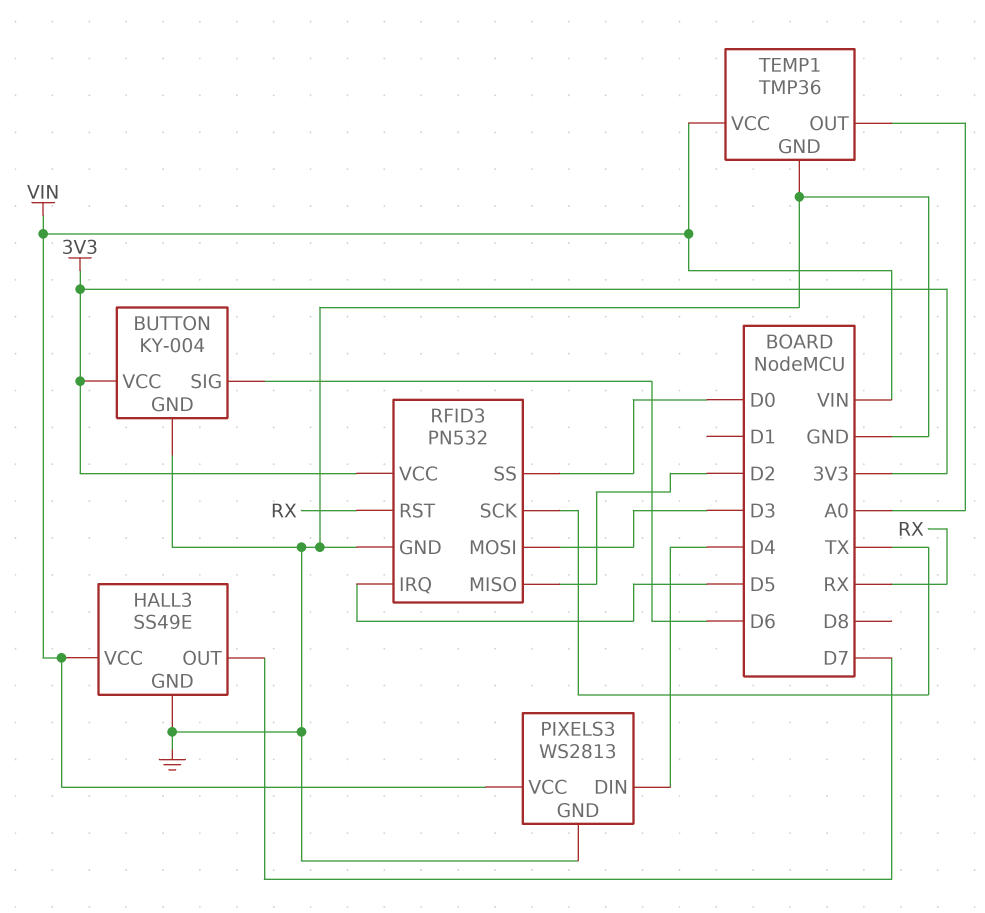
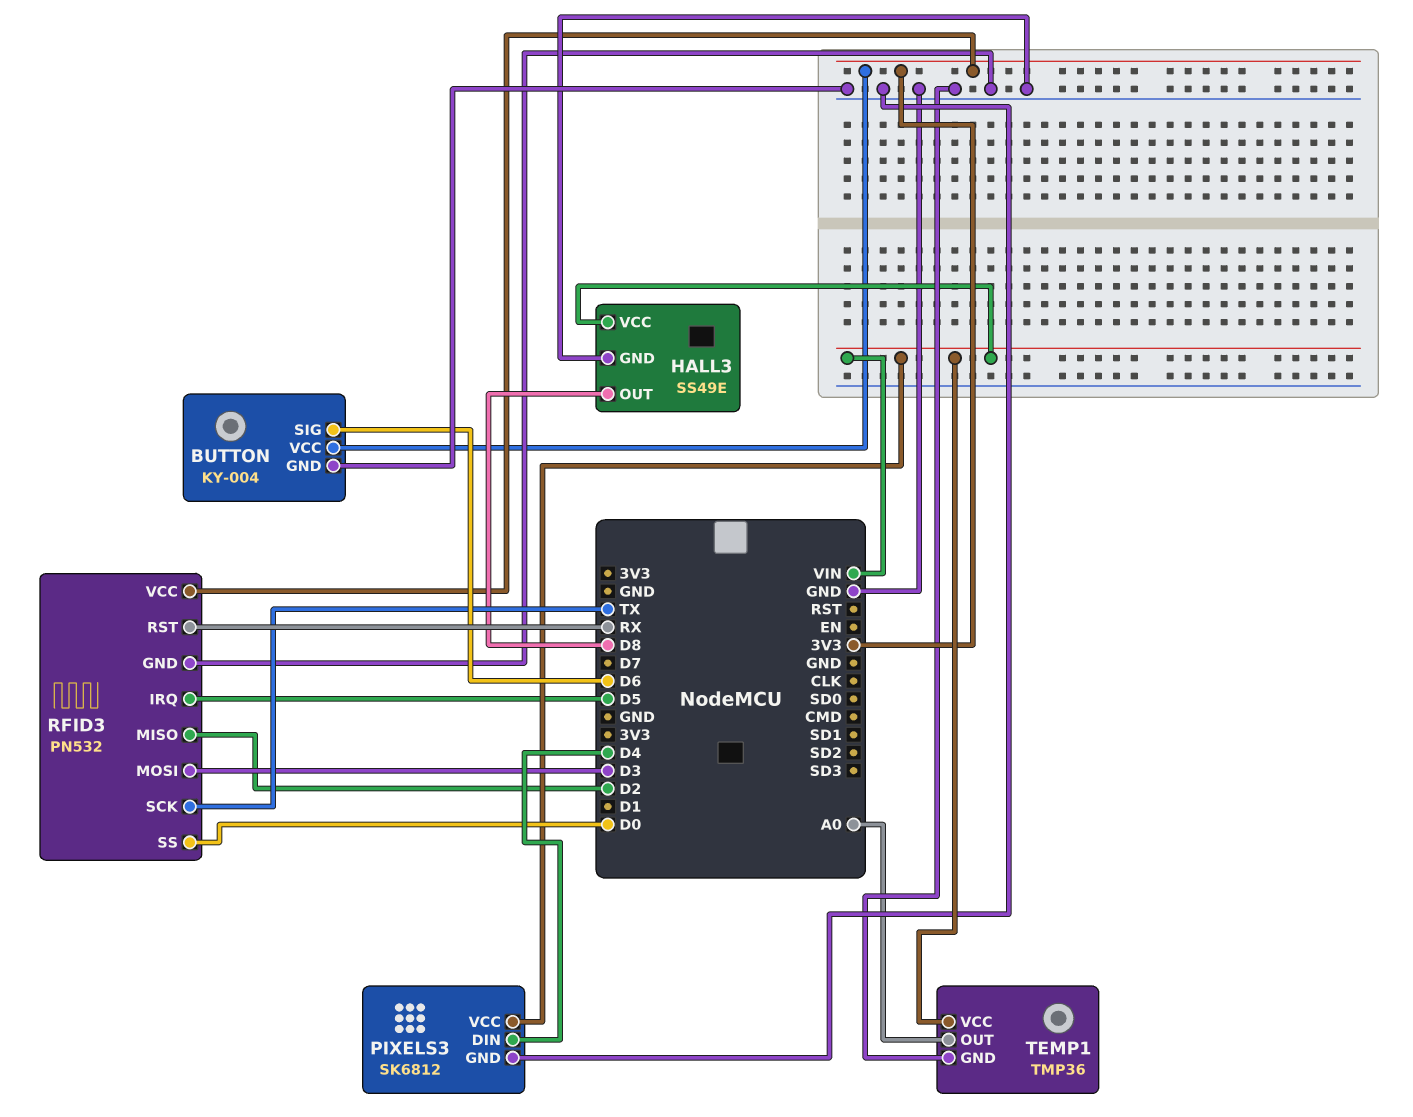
HALL3 pin OUT: D7 -> D8
PIXELS3: WS2813 -> SK6812

